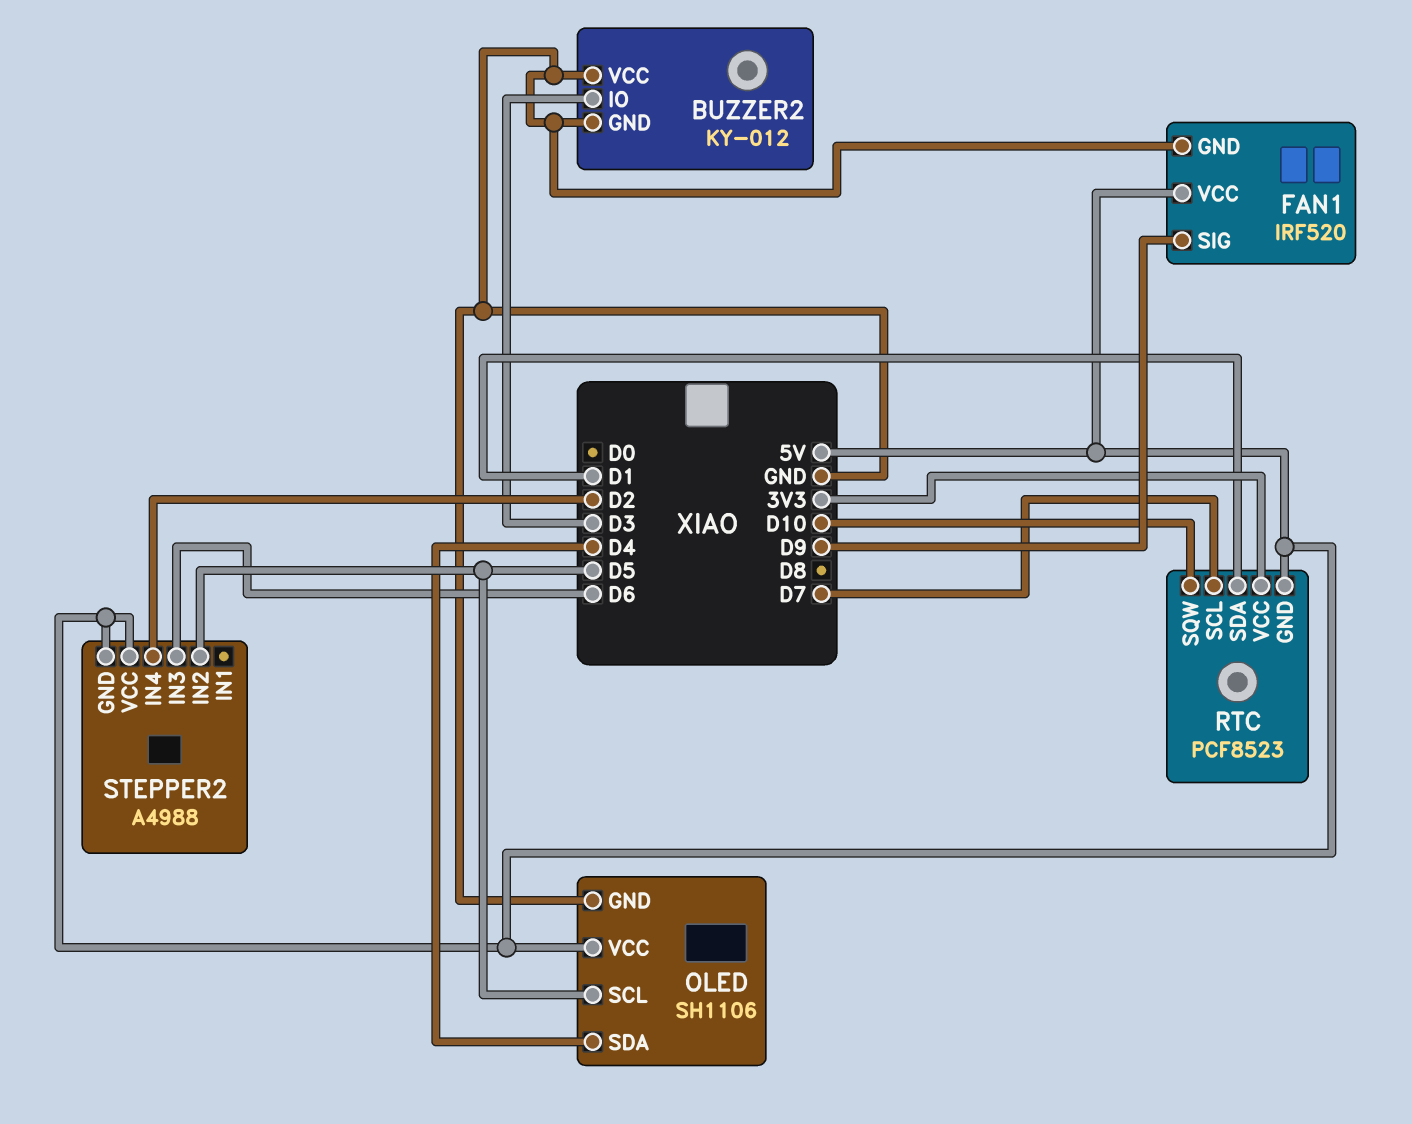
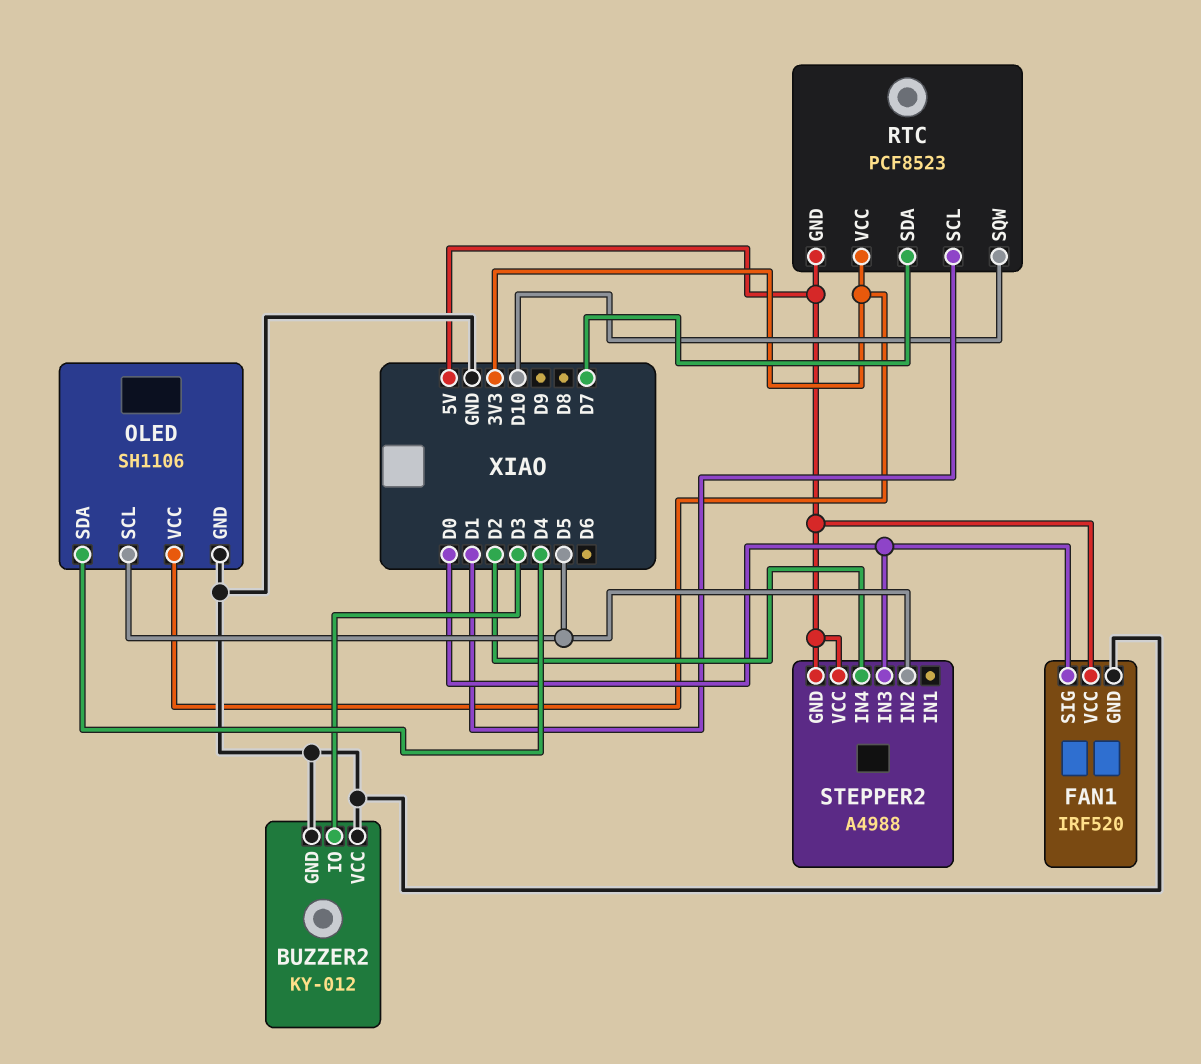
FAN1 pin SIG: D9 -> D0
OLED pin VCC: 5V -> 3V3
RTC pin SCL: D7 -> D1
RTC pin SDA: D1 -> D7
STEPPER2 pin IN3: D6 -> D0

